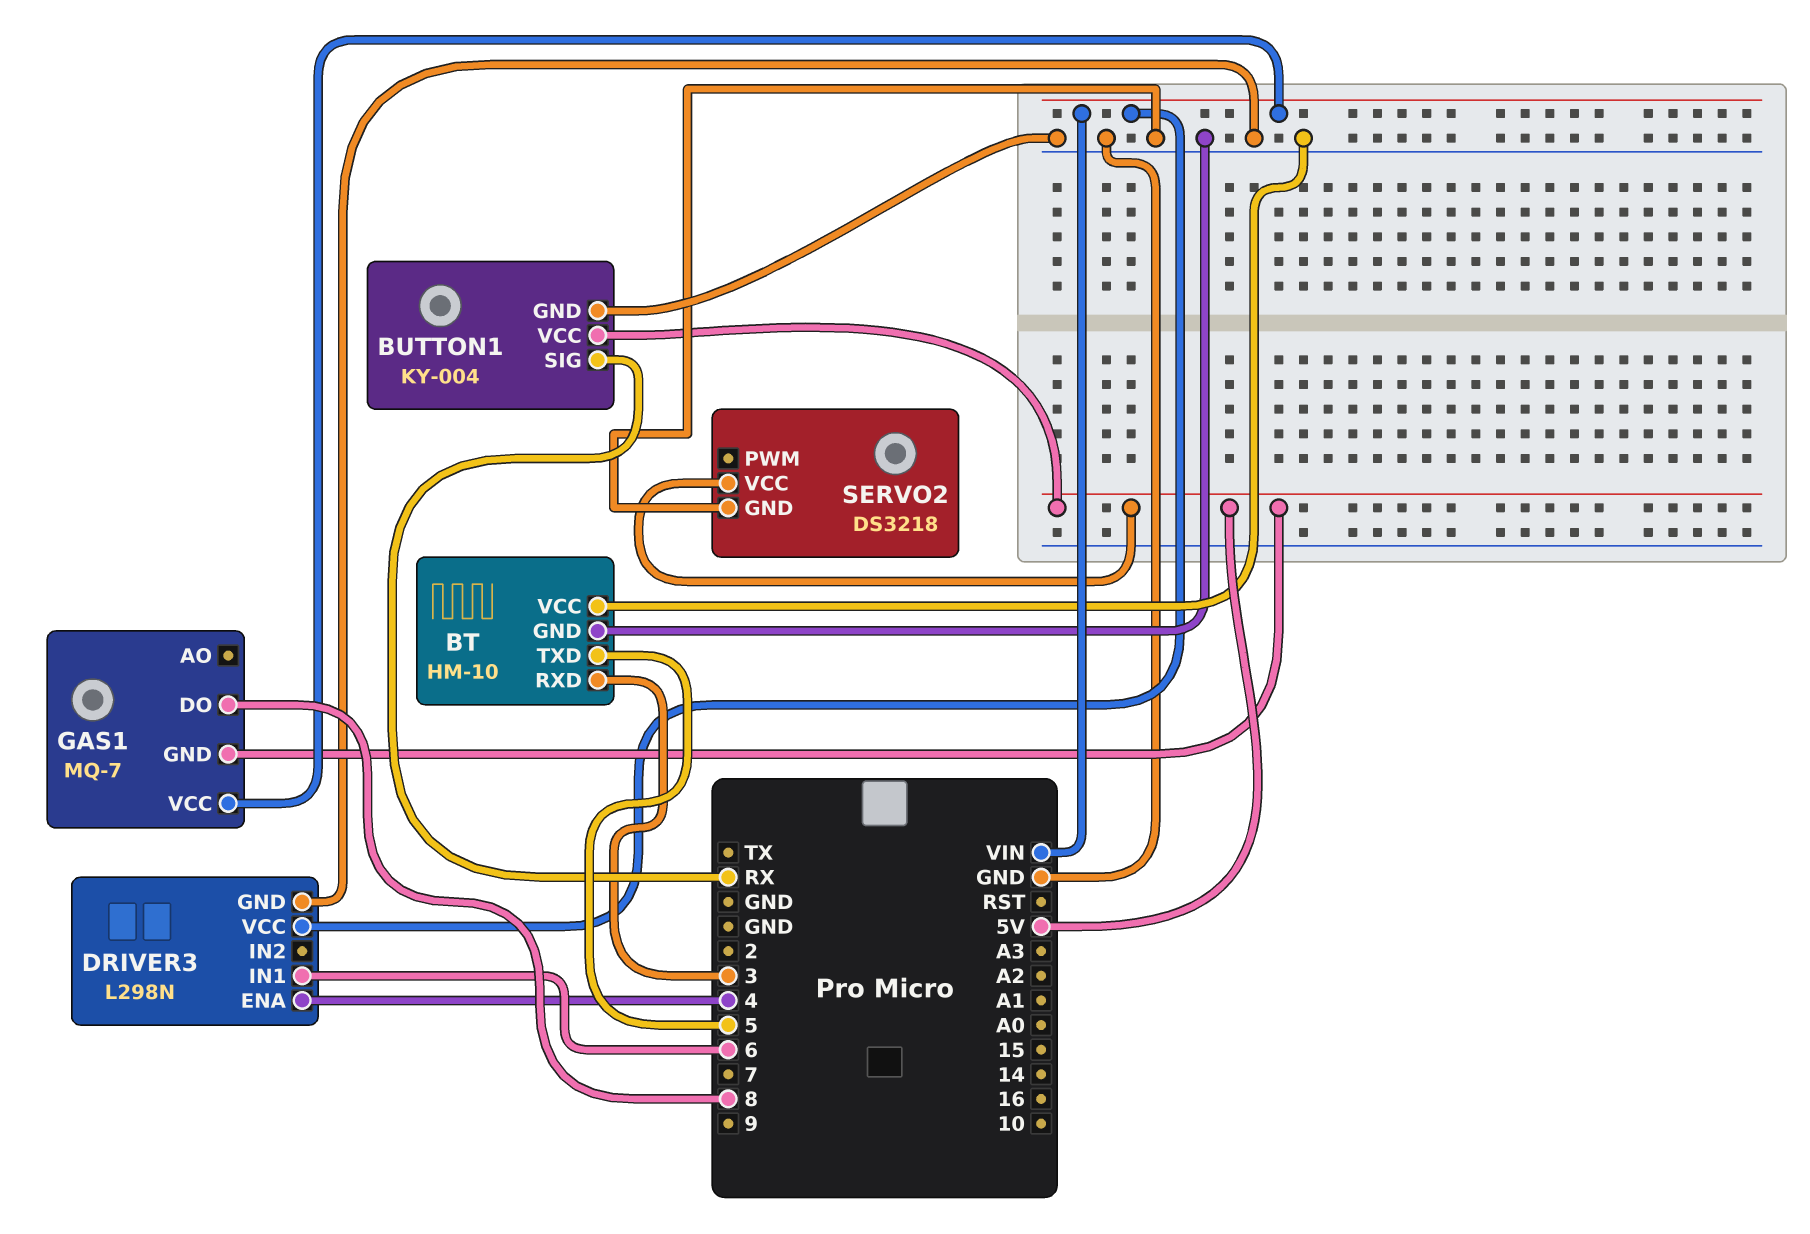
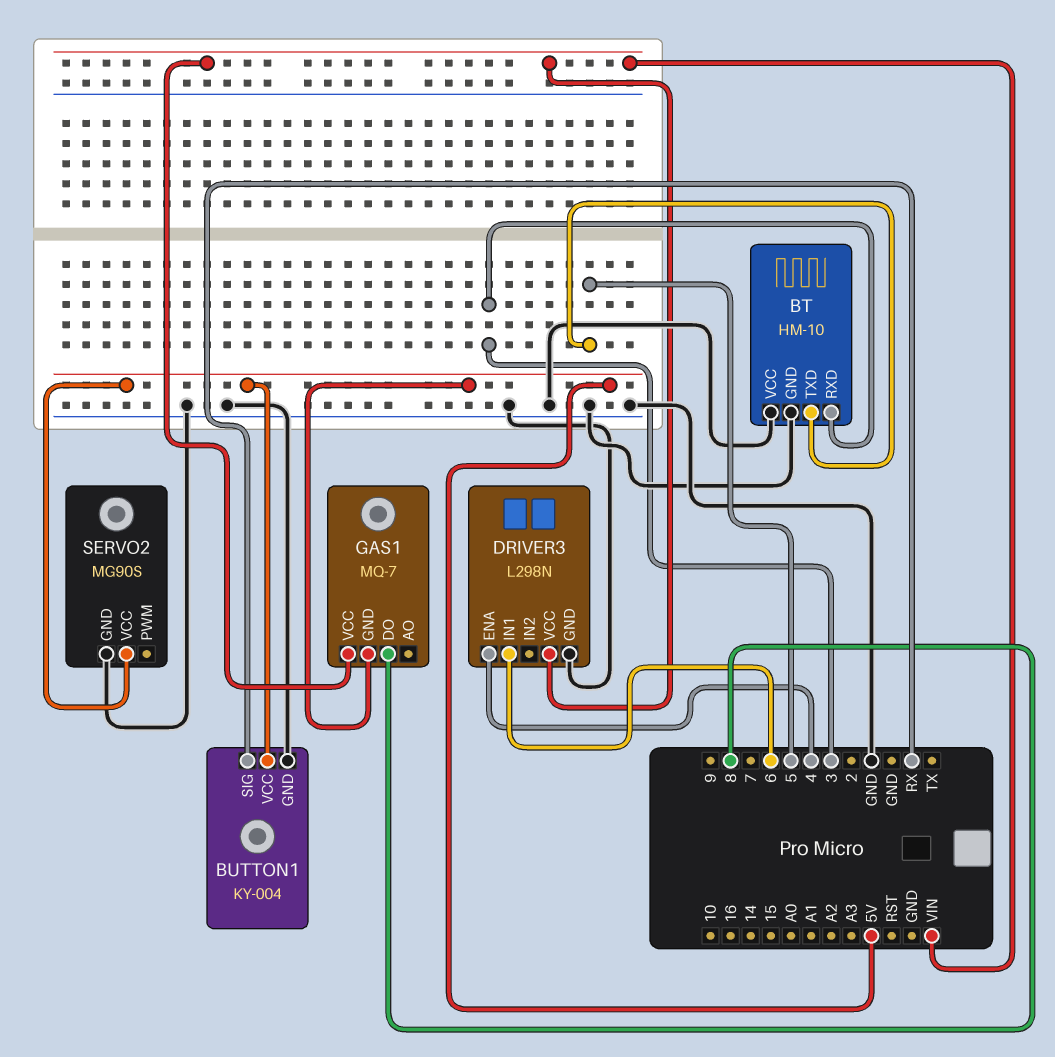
SERVO2: DS3218 -> MG90S

